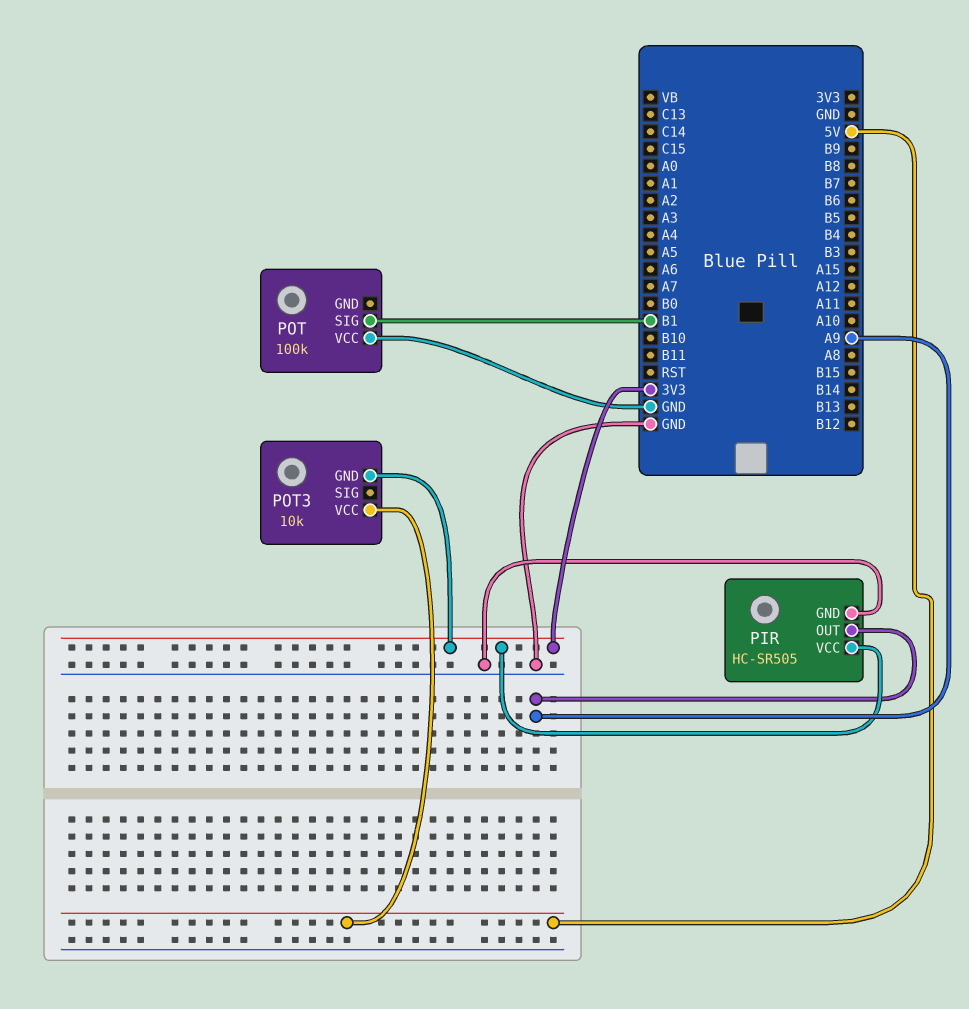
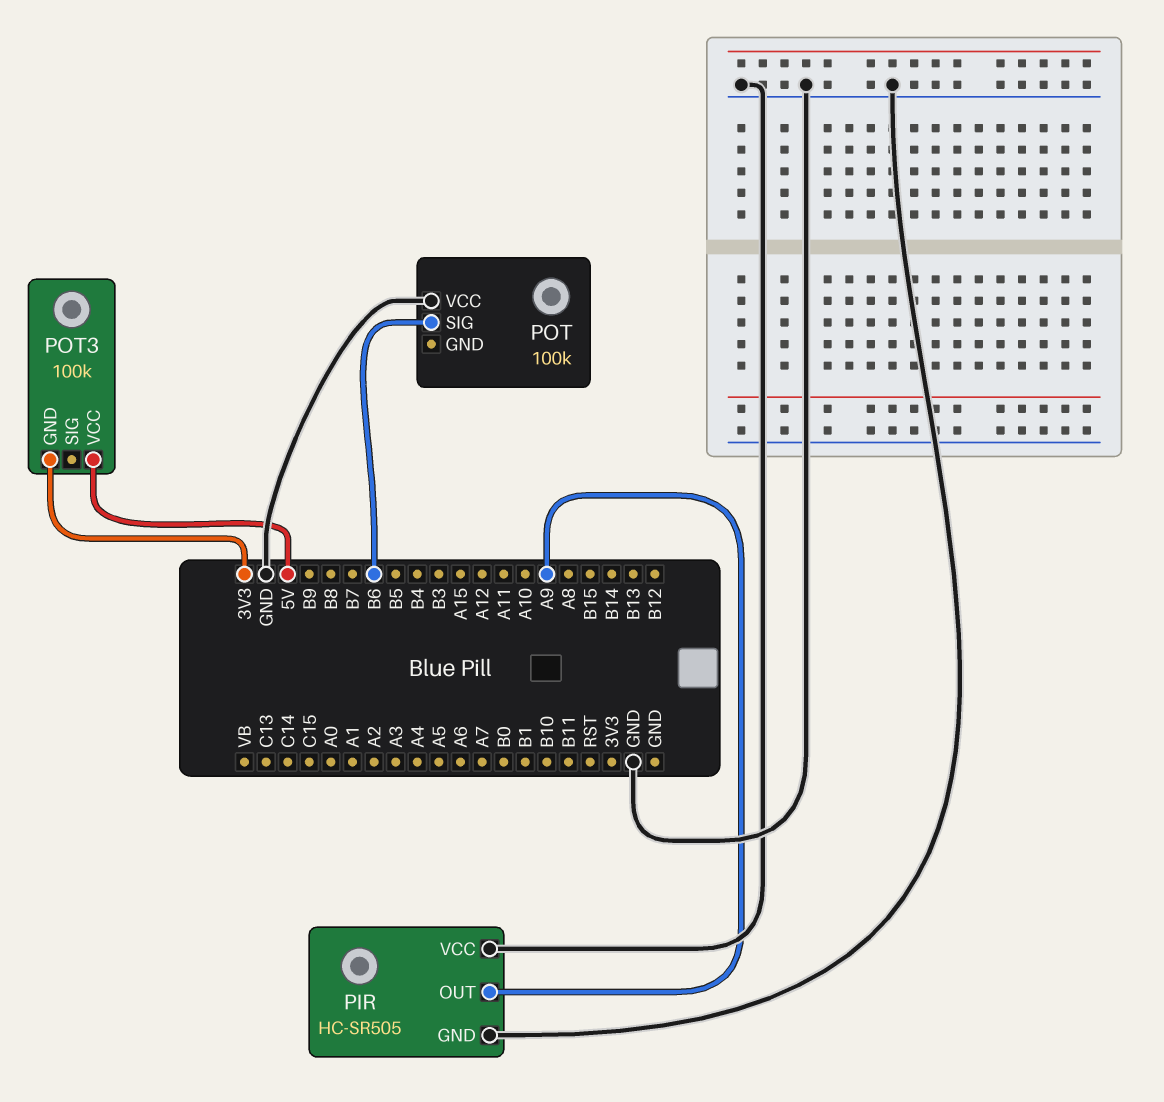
PIR pin VCC: 3V3 -> GND
POT pin SIG: B1 -> B6
POT3: 10k -> 100k

